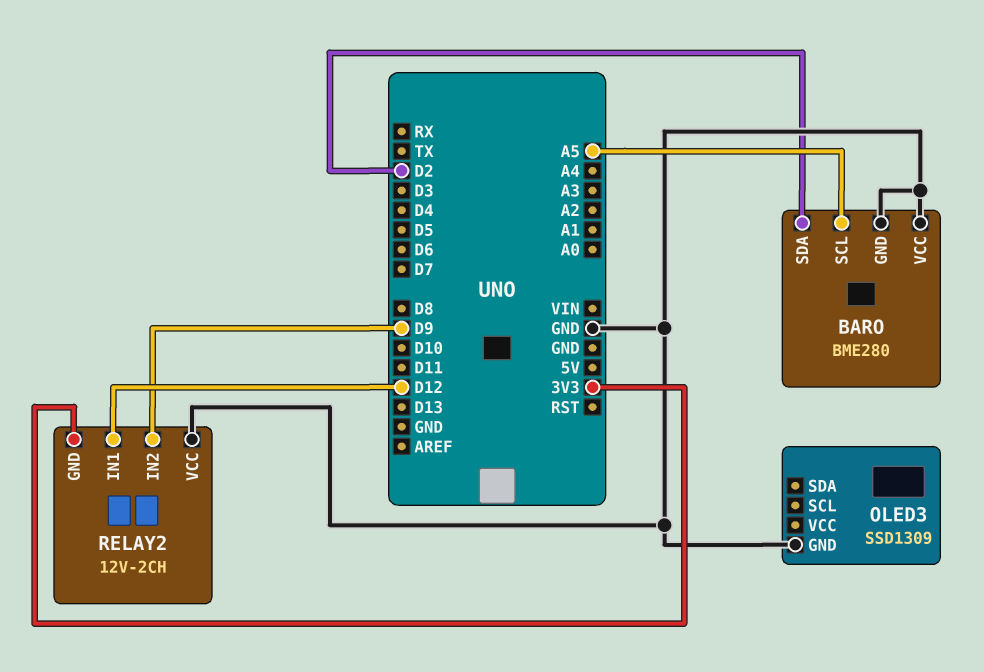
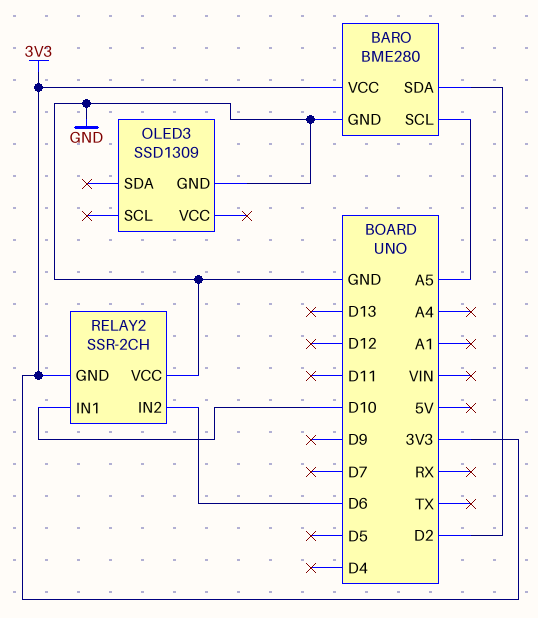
BARO pin VCC: GND -> 3V3
RELAY2: 12V-2CH -> SSR-2CH
RELAY2 pin IN1: D12 -> D10
RELAY2 pin IN2: D9 -> D6

